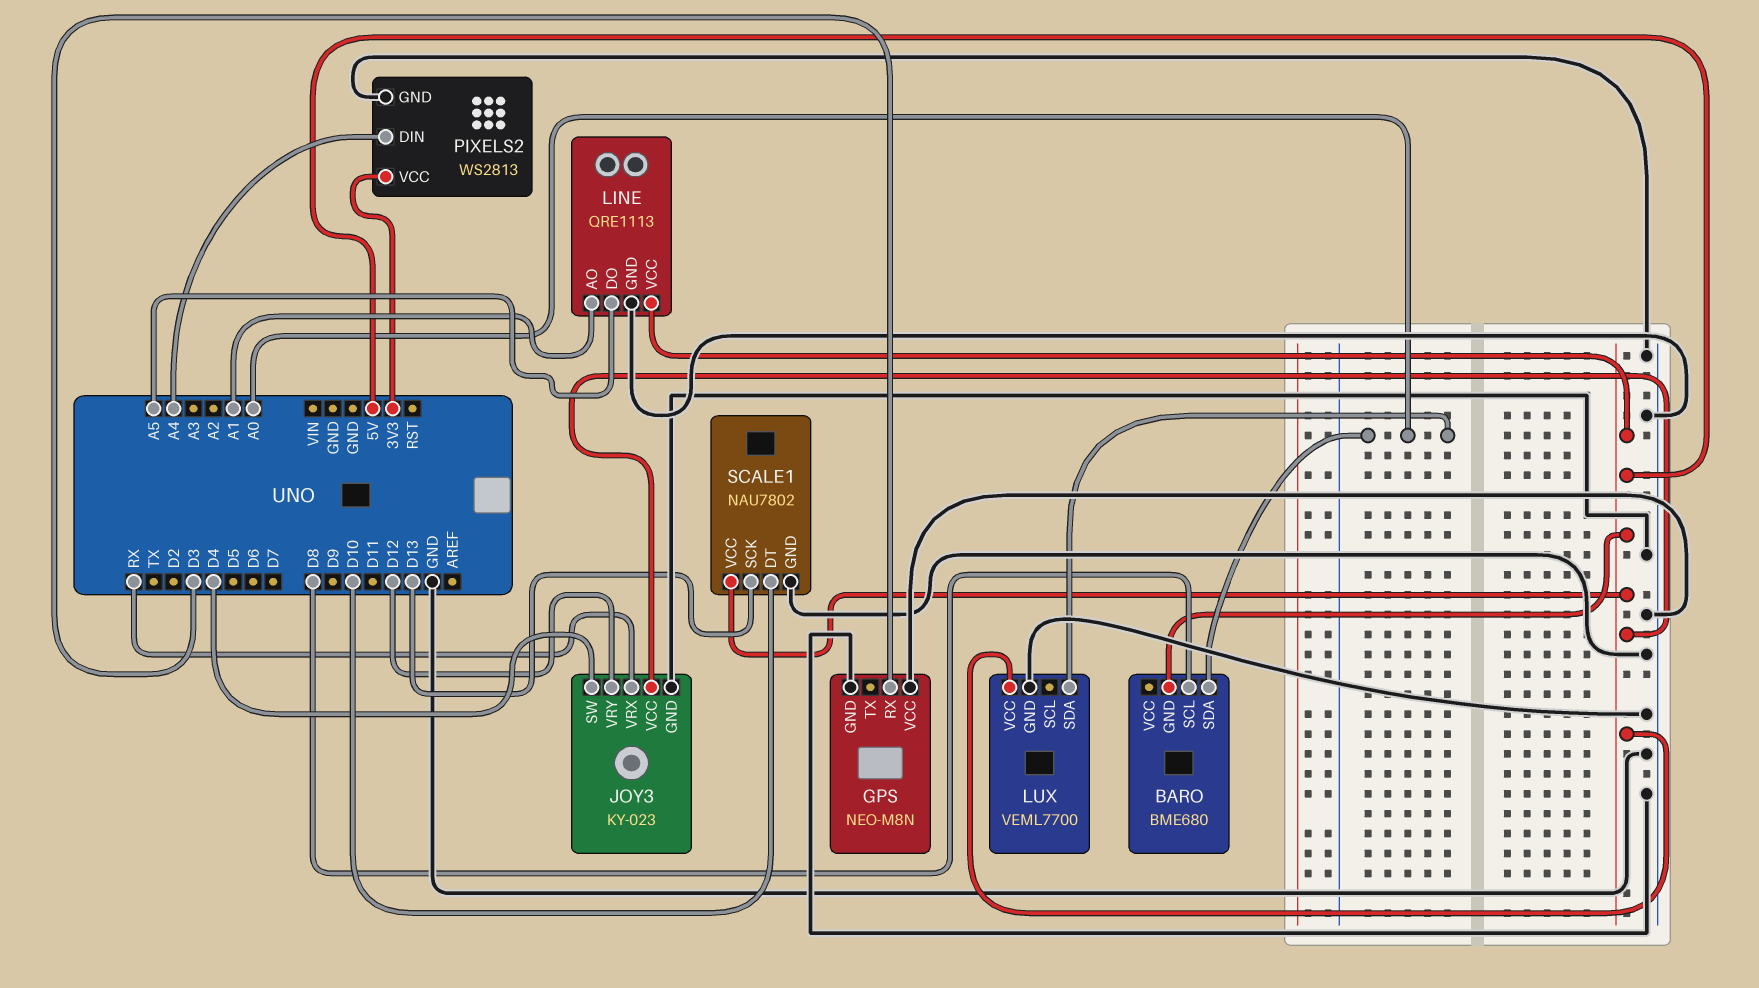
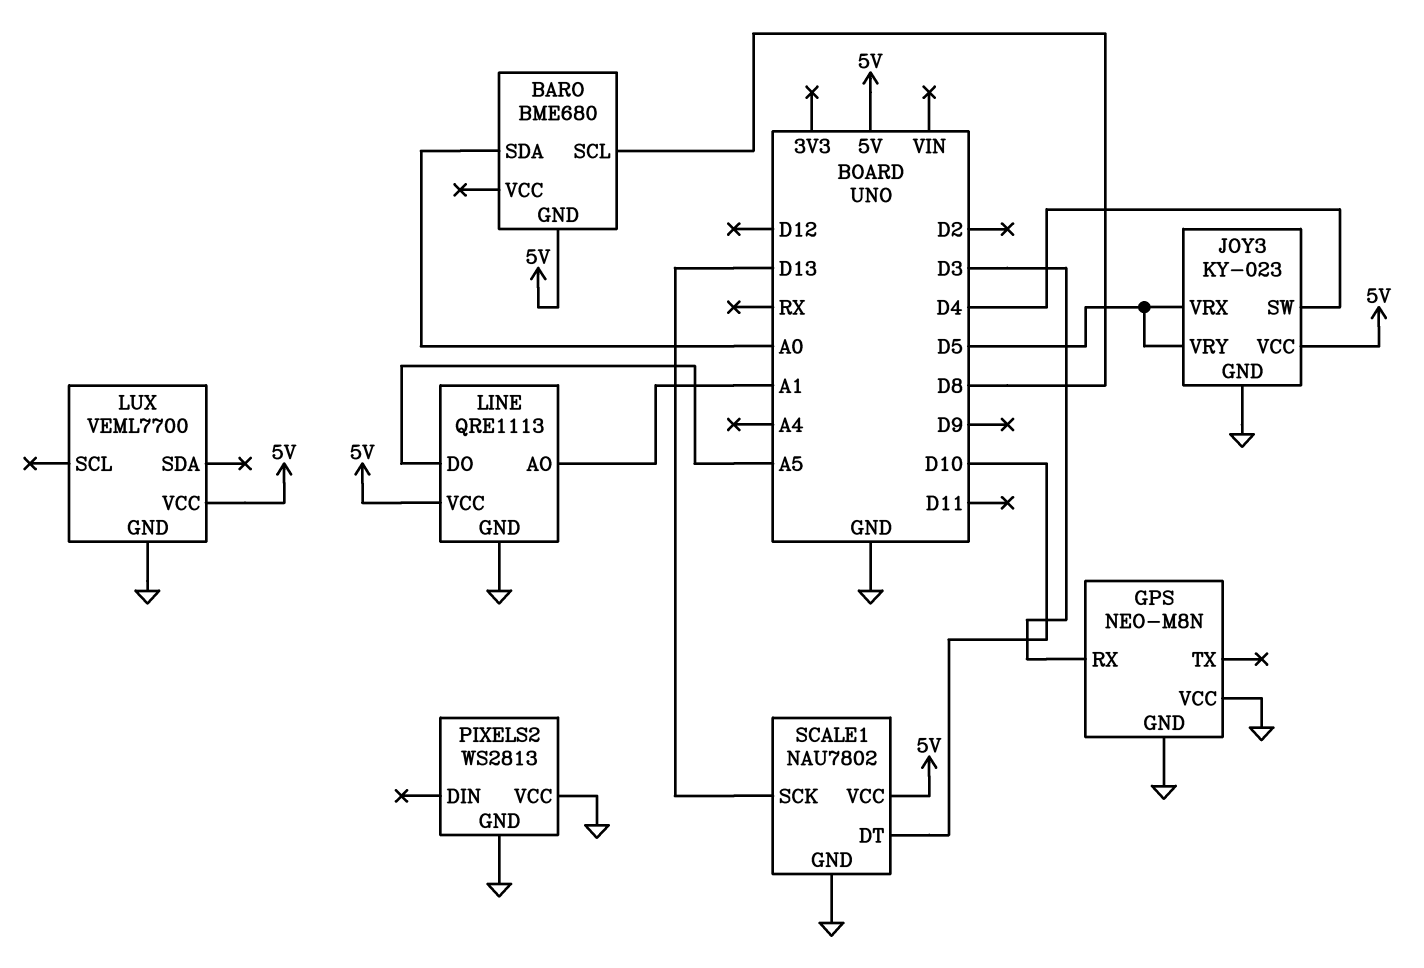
JOY3 pin VRX: RX -> D5
JOY3 pin VRY: D12 -> D5
LUX pin SDA: A0 -> none
PIXELS2 pin DIN: A4 -> none
PIXELS2 pin VCC: 3V3 -> GND

